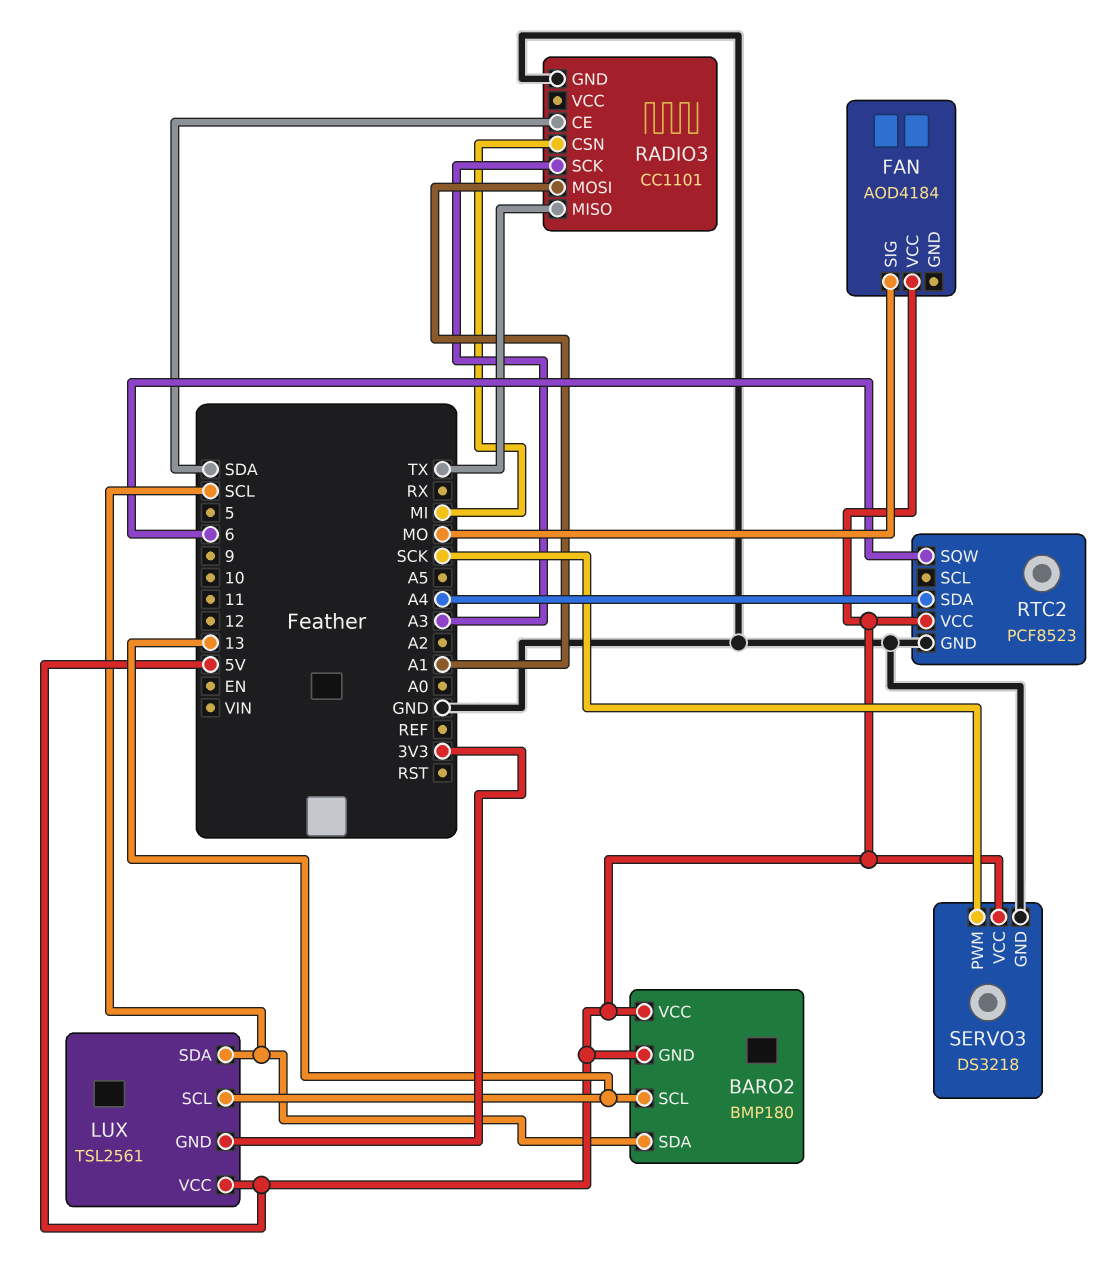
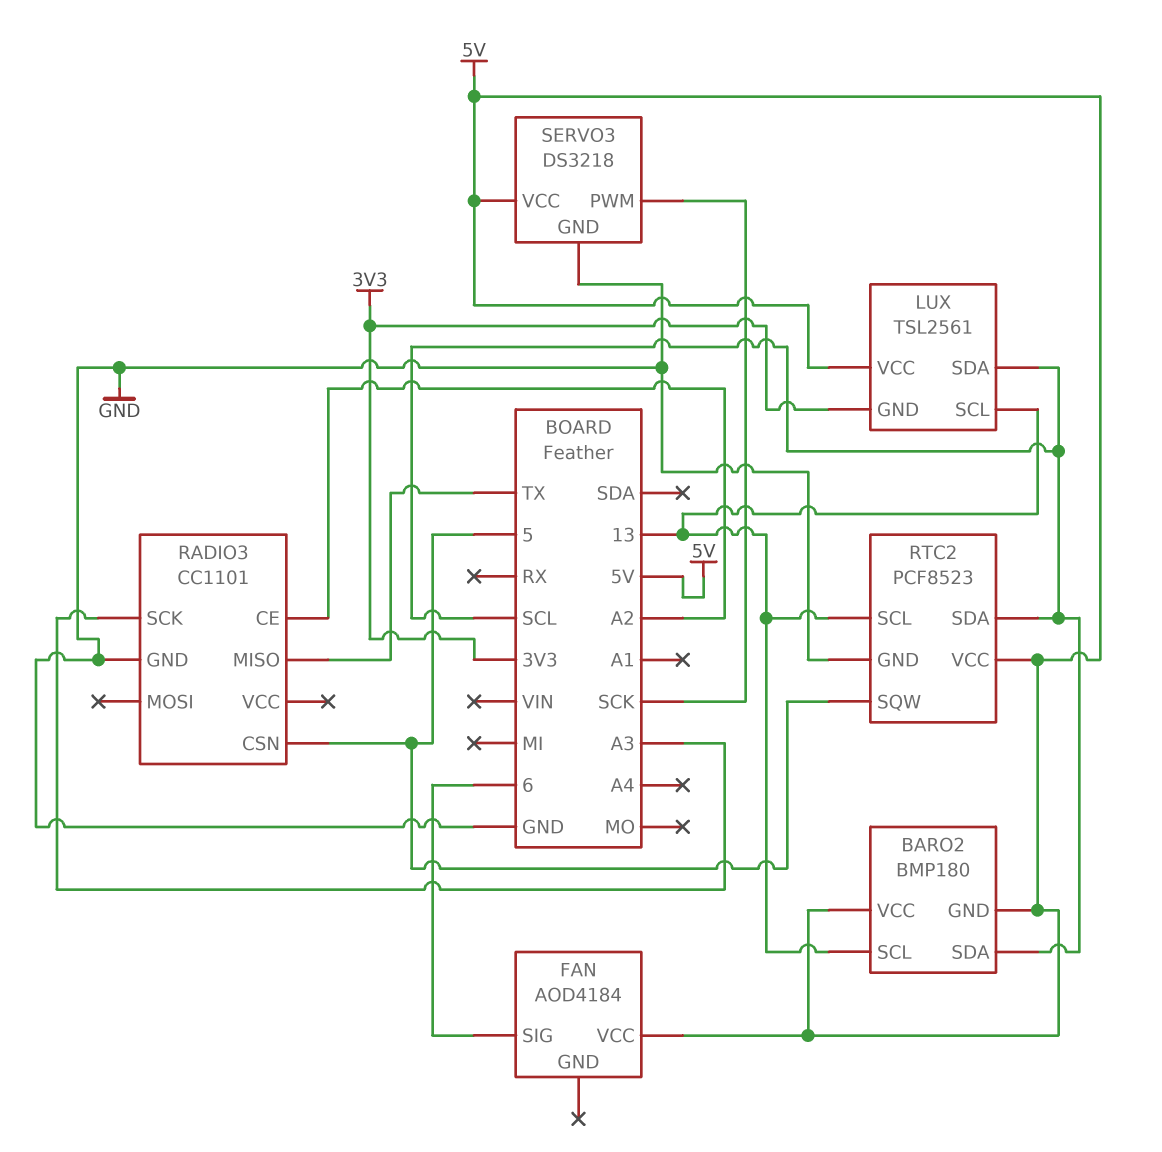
FAN pin SIG: MO -> 6
RADIO3 pin CE: SDA -> A2
RADIO3 pin CSN: MI -> 5
RADIO3 pin MOSI: A1 -> none
RTC2 pin SCL: none -> 13
RTC2 pin SDA: A4 -> SCL
RTC2 pin SQW: 6 -> 5

